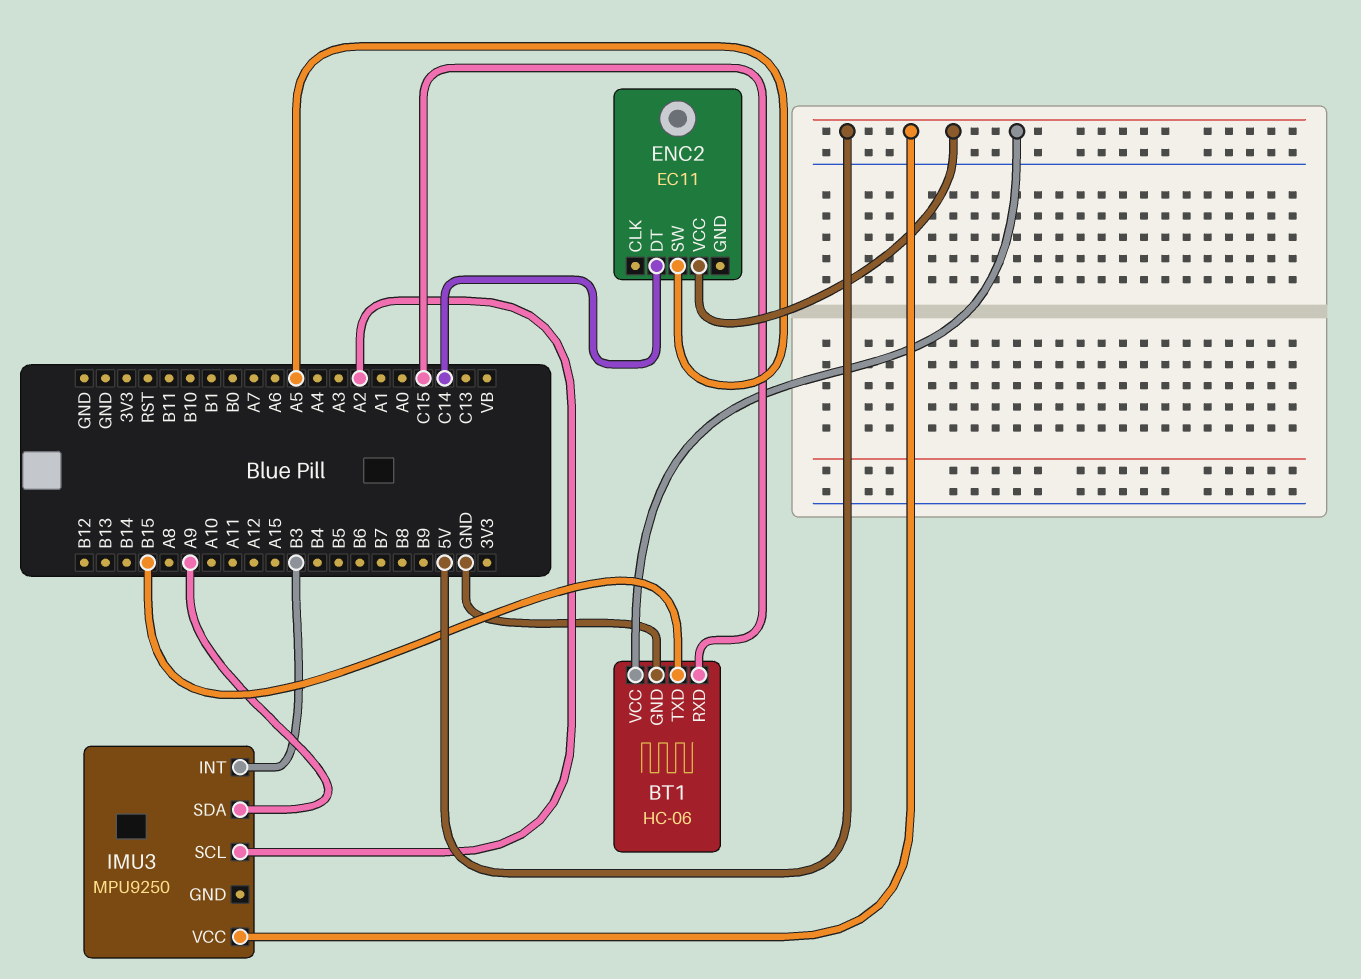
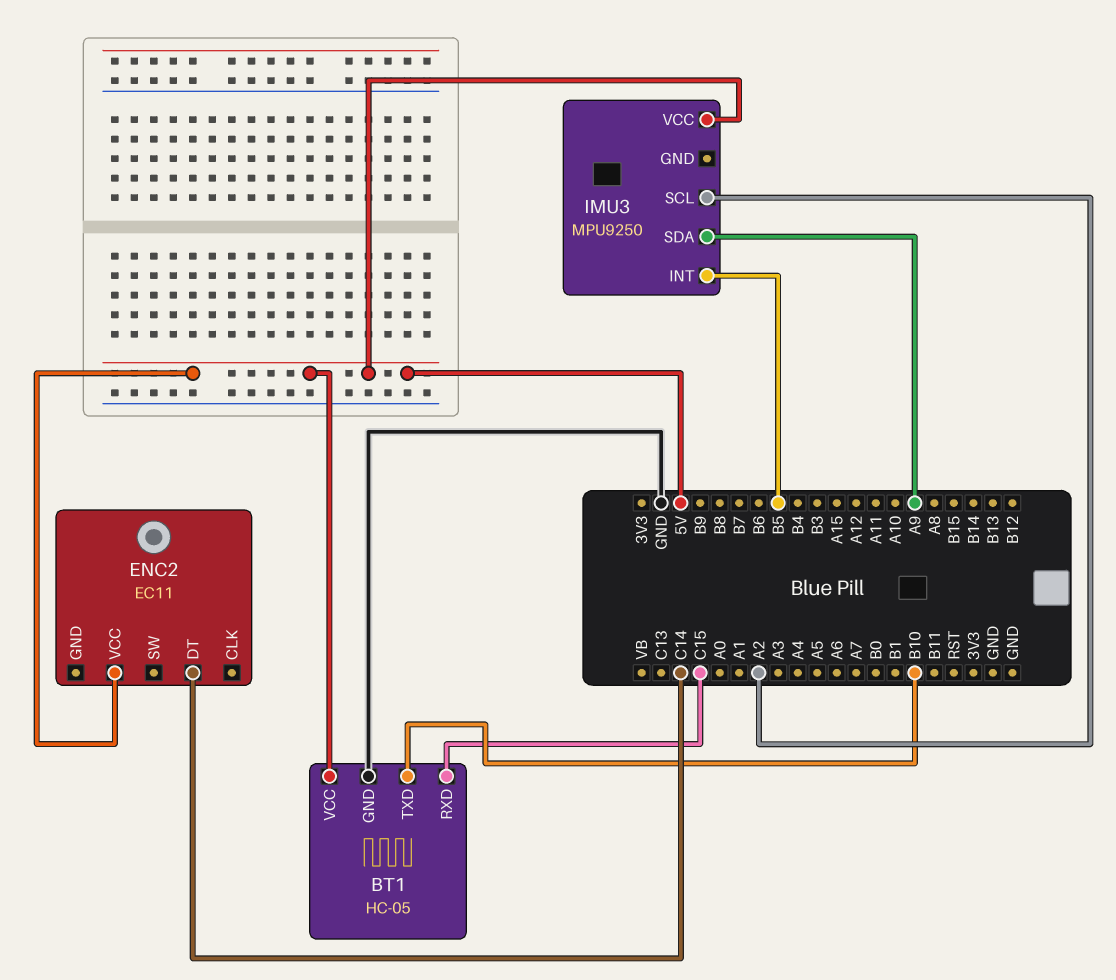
BT1: HC-06 -> HC-05
BT1 pin TXD: B15 -> B10
ENC2 pin SW: A5 -> none
IMU3 pin INT: B3 -> B5

